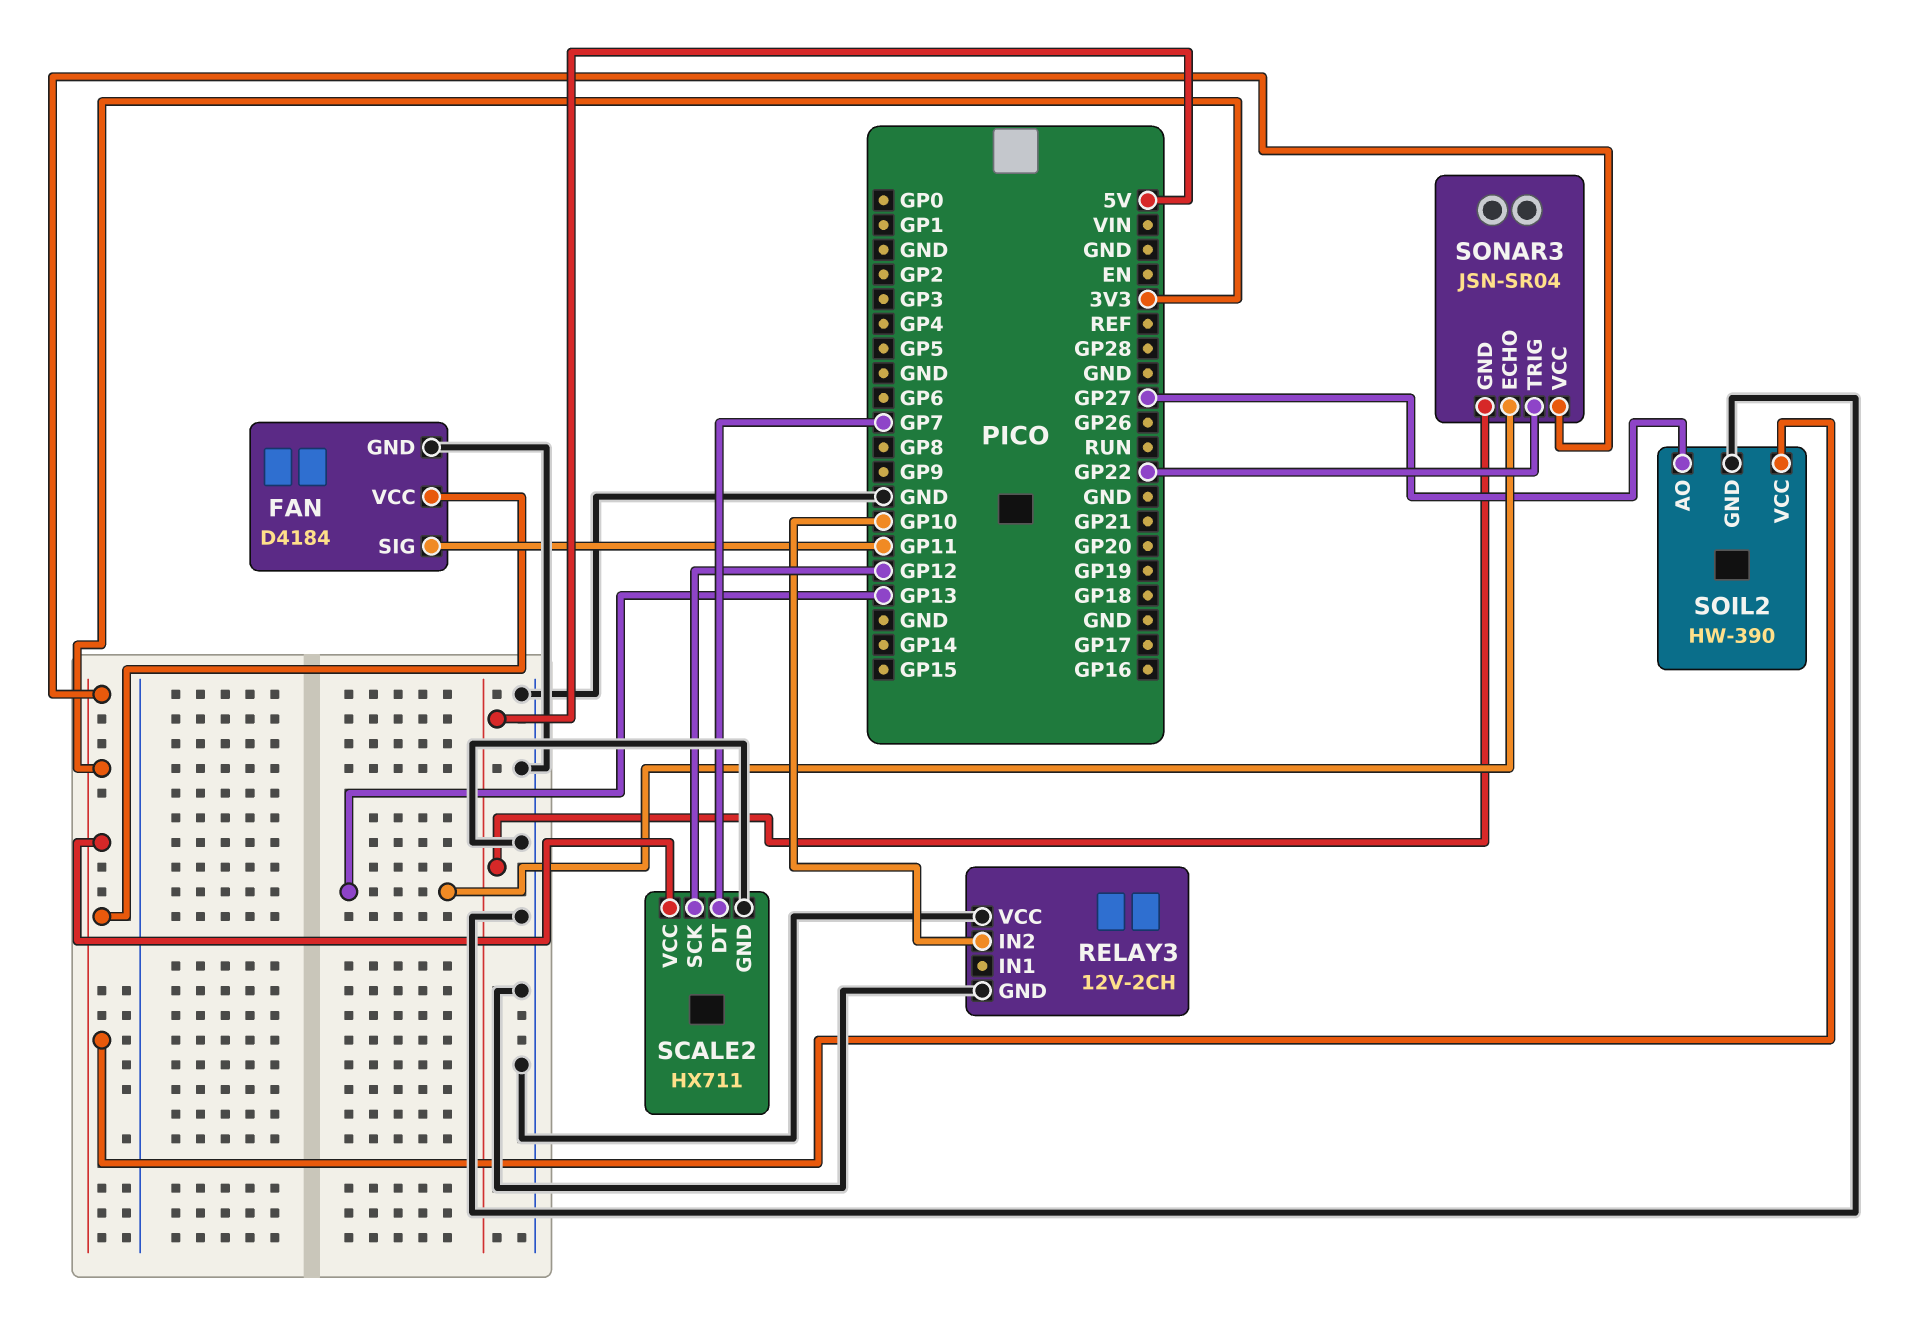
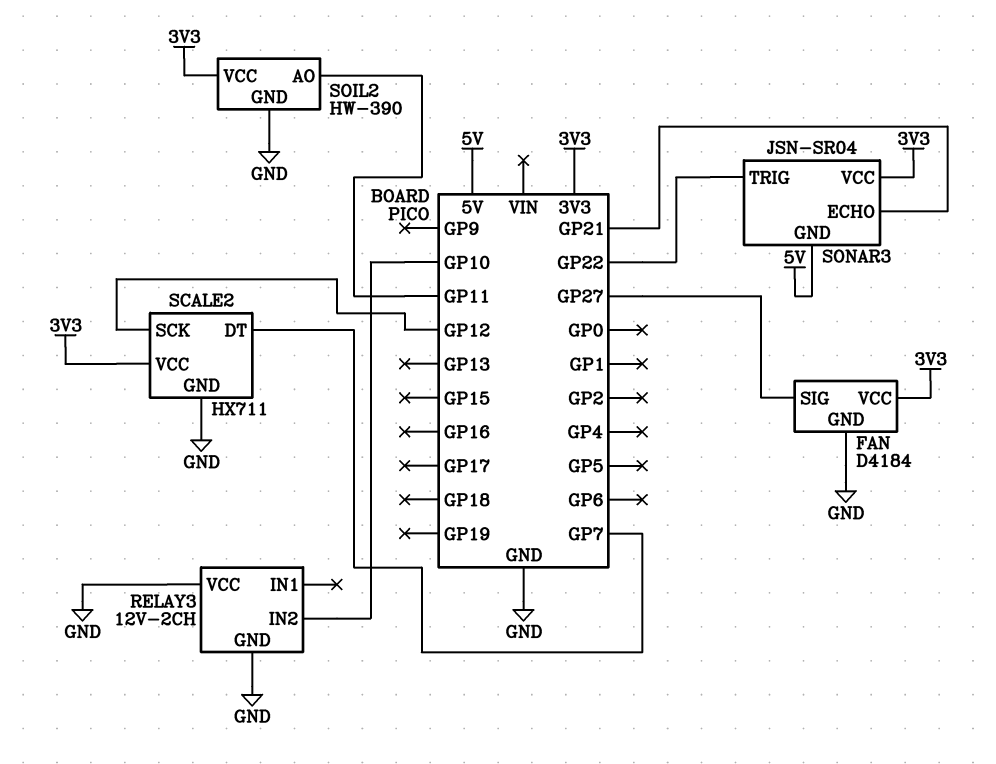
FAN pin SIG: GP11 -> GP27
SOIL2 pin AO: GP27 -> GP11
SONAR3 pin ECHO: GP13 -> GP21

